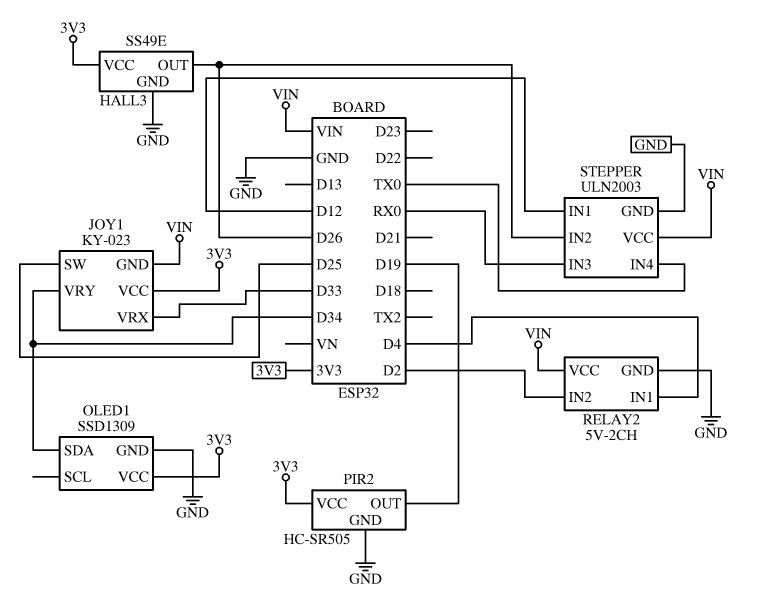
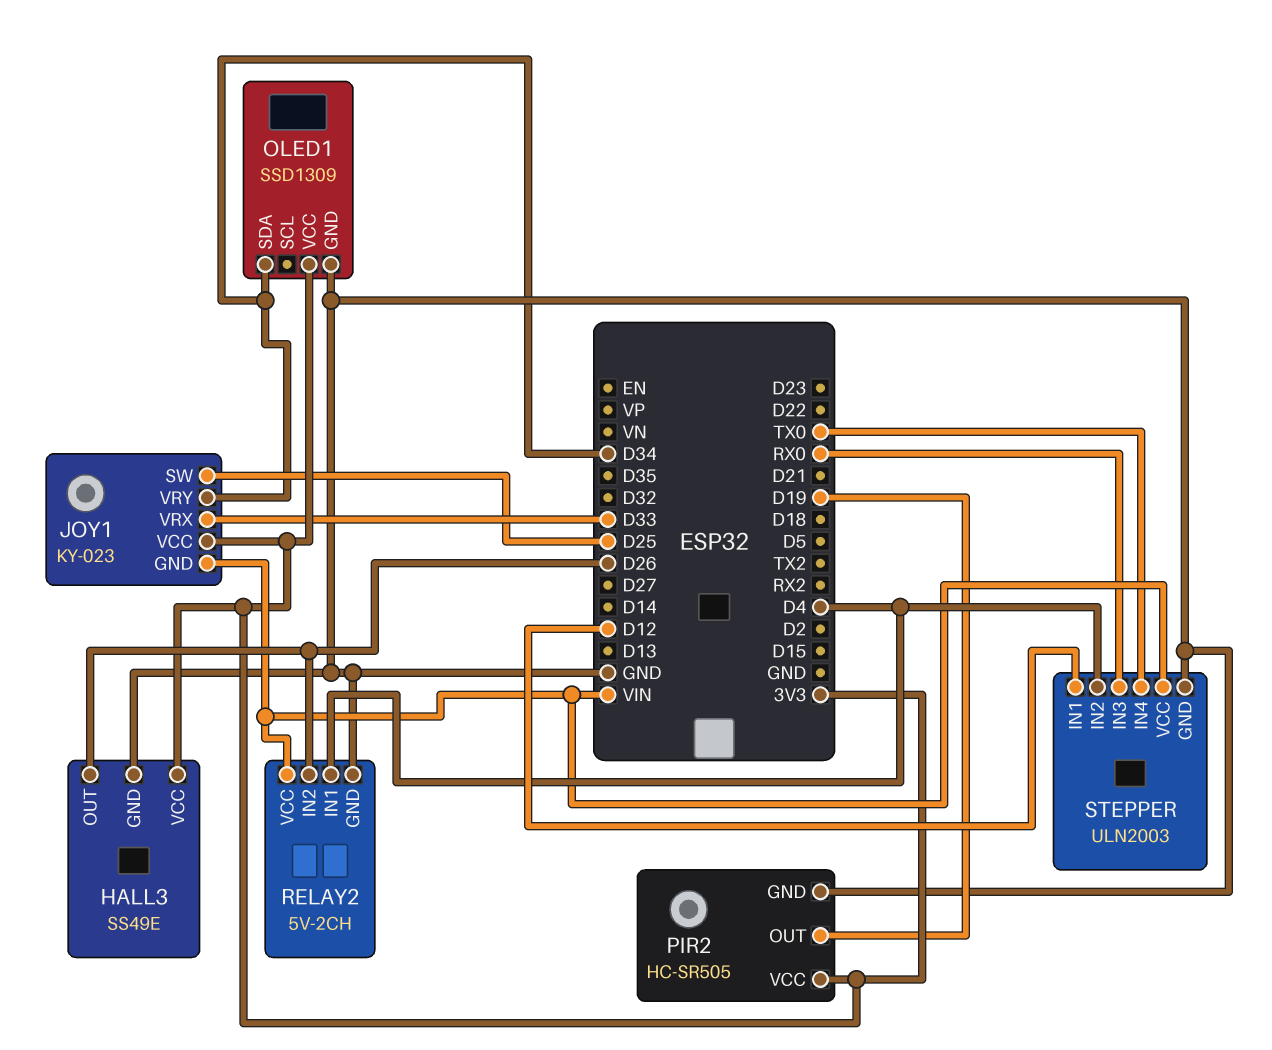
RELAY2 pin IN2: D2 -> D26
STEPPER pin IN2: D26 -> D4

